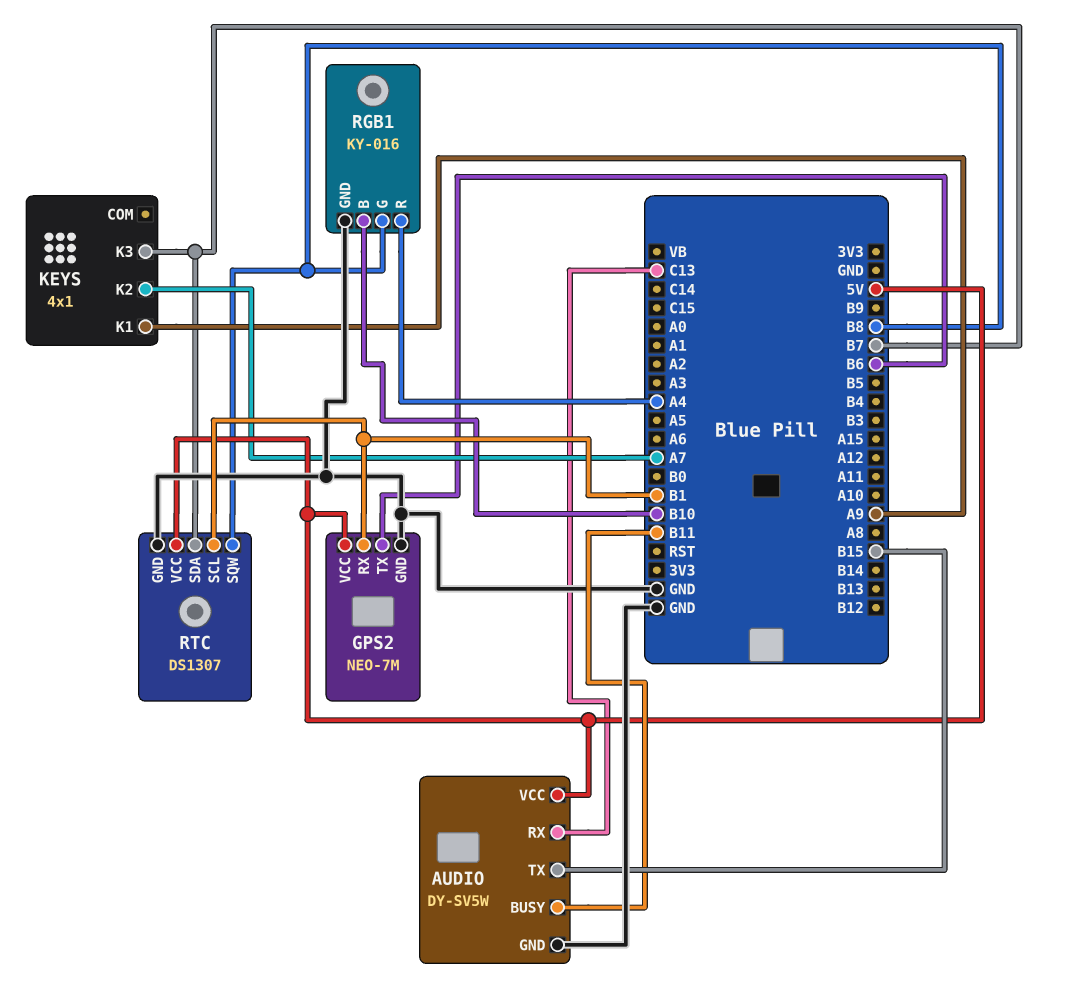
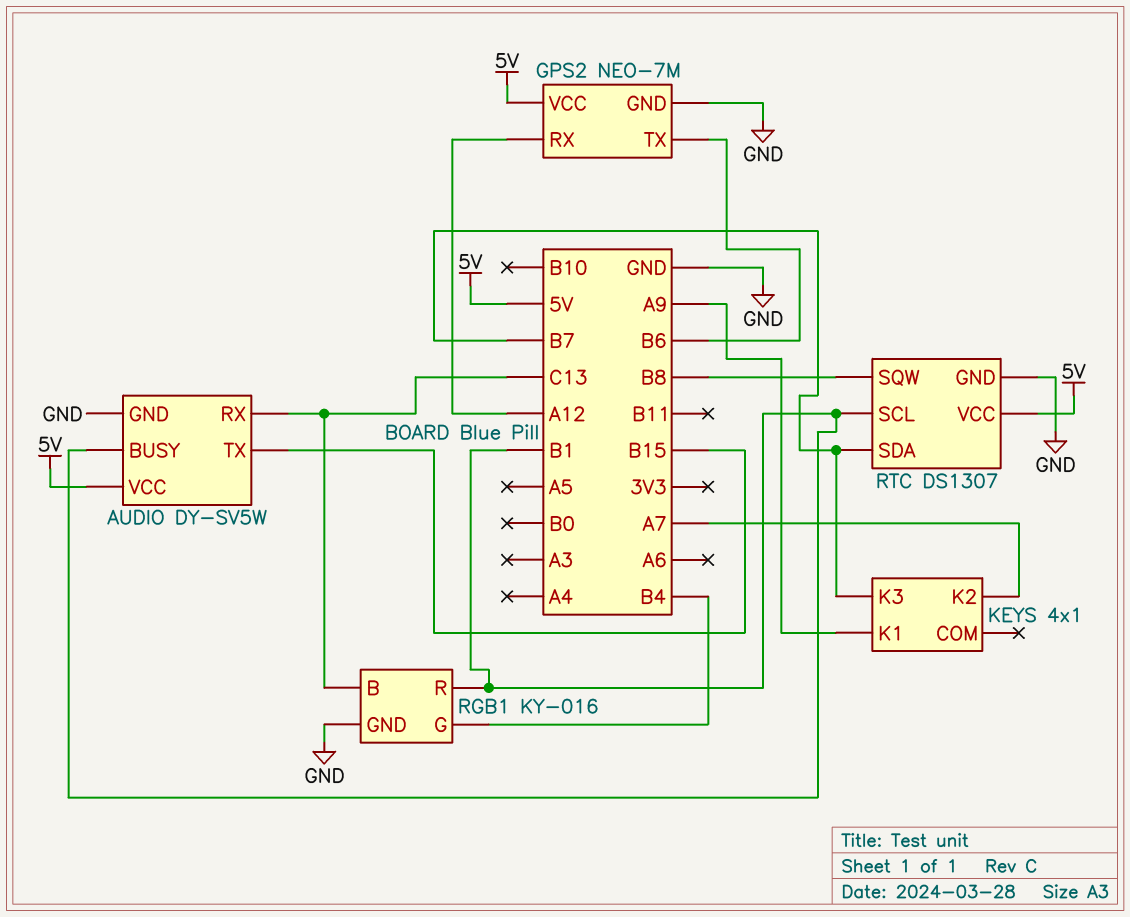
AUDIO pin BUSY: B11 -> B1
GPS2 pin RX: B1 -> A12
RGB1 pin B: B10 -> C13
RGB1 pin G: B8 -> B4
RGB1 pin R: A4 -> B1

